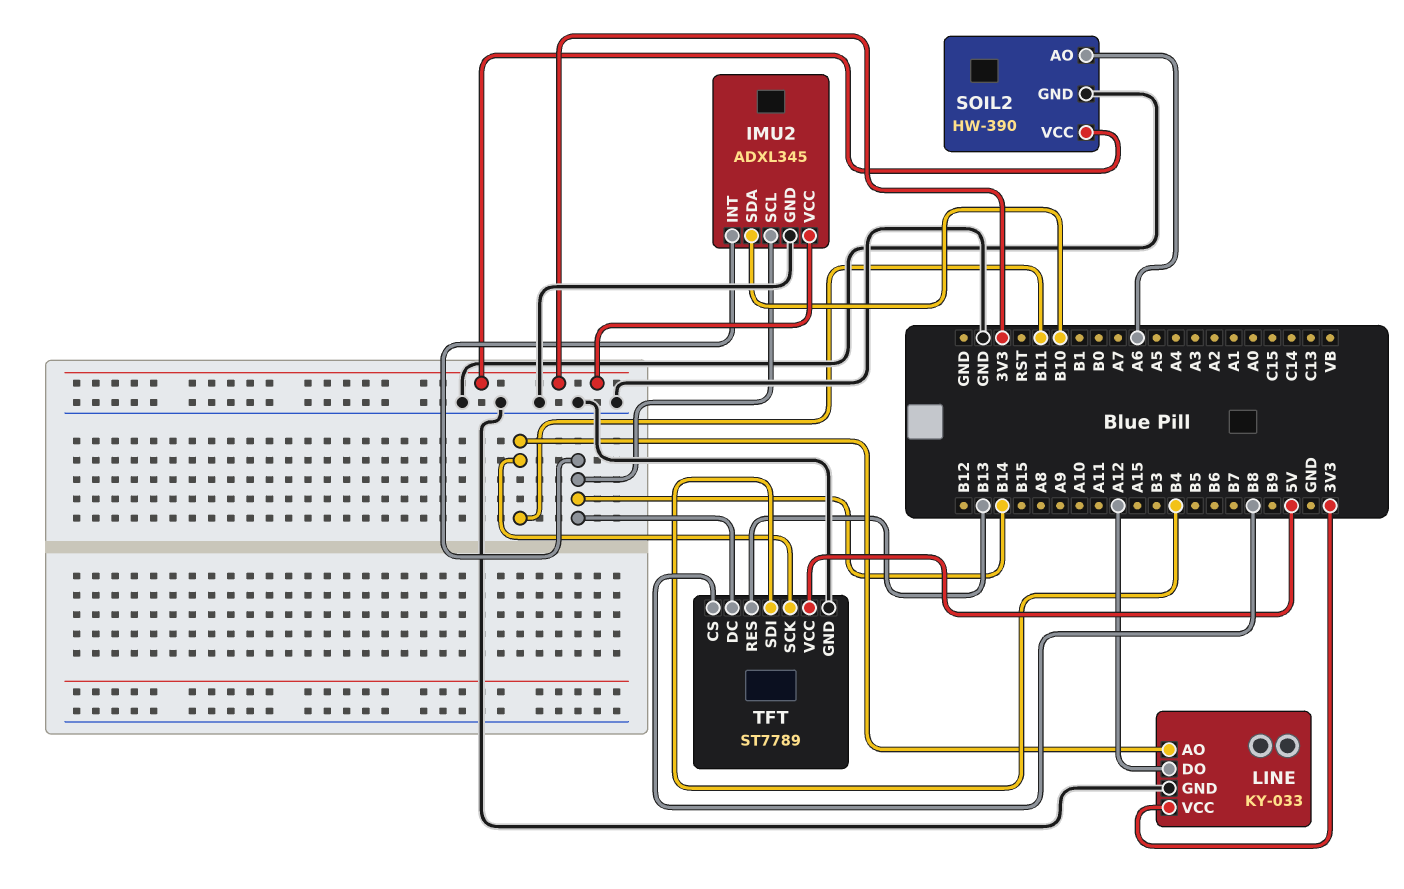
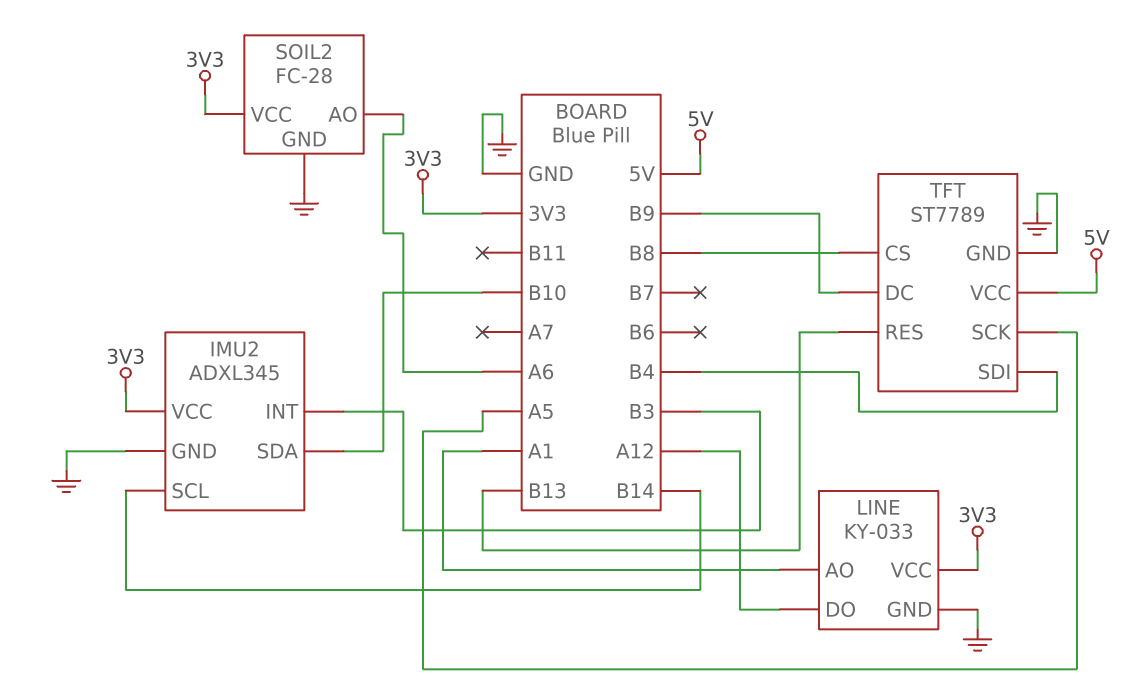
IMU2 pin INT: B14 -> B3
LINE pin AO: B11 -> A1
SOIL2: HW-390 -> FC-28
TFT pin DC: B14 -> B9
TFT pin SCK: B11 -> A5

